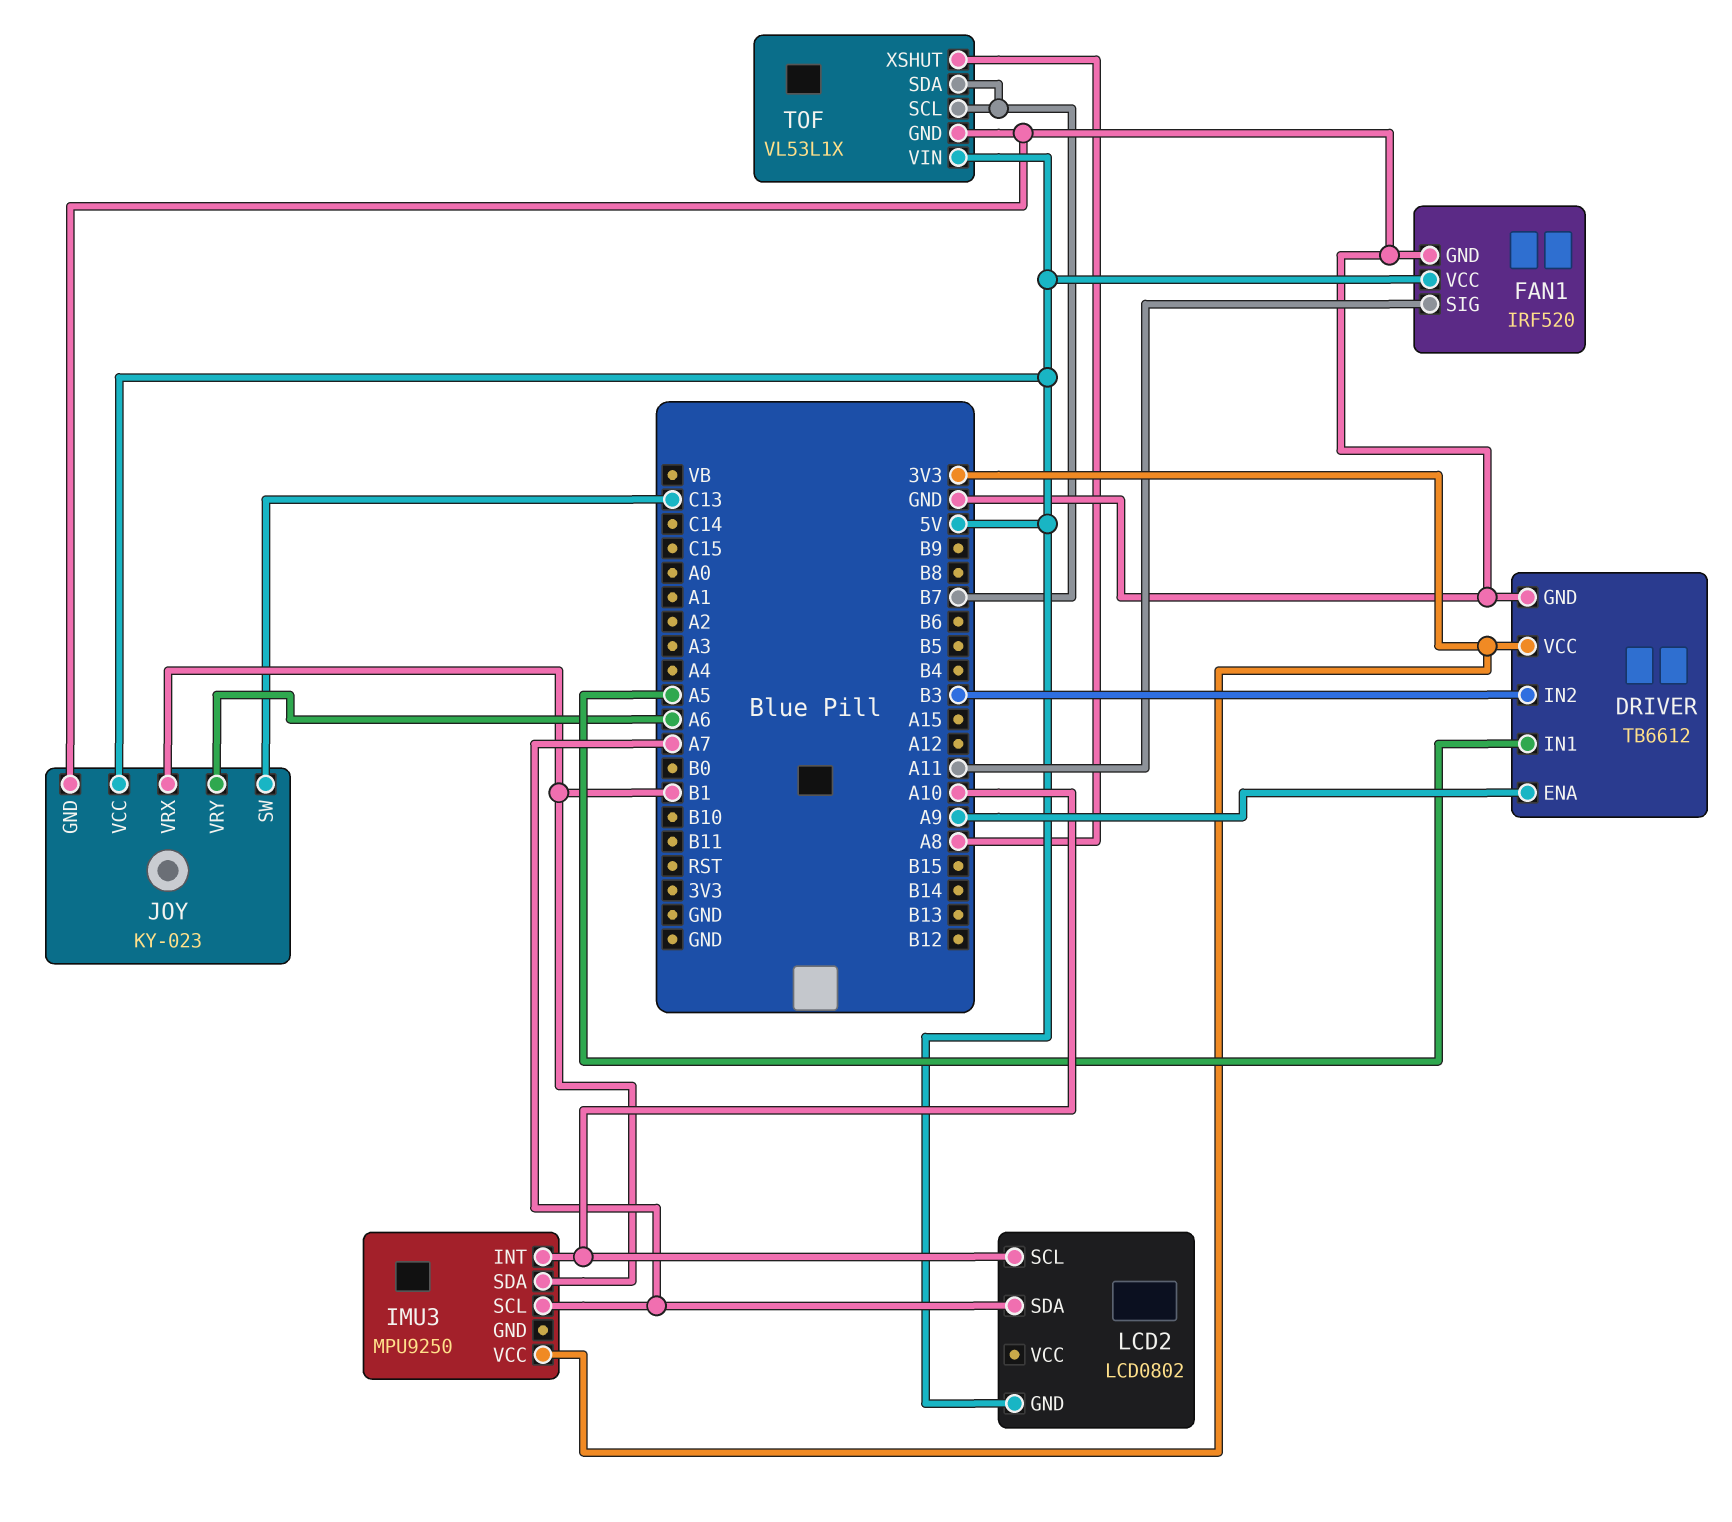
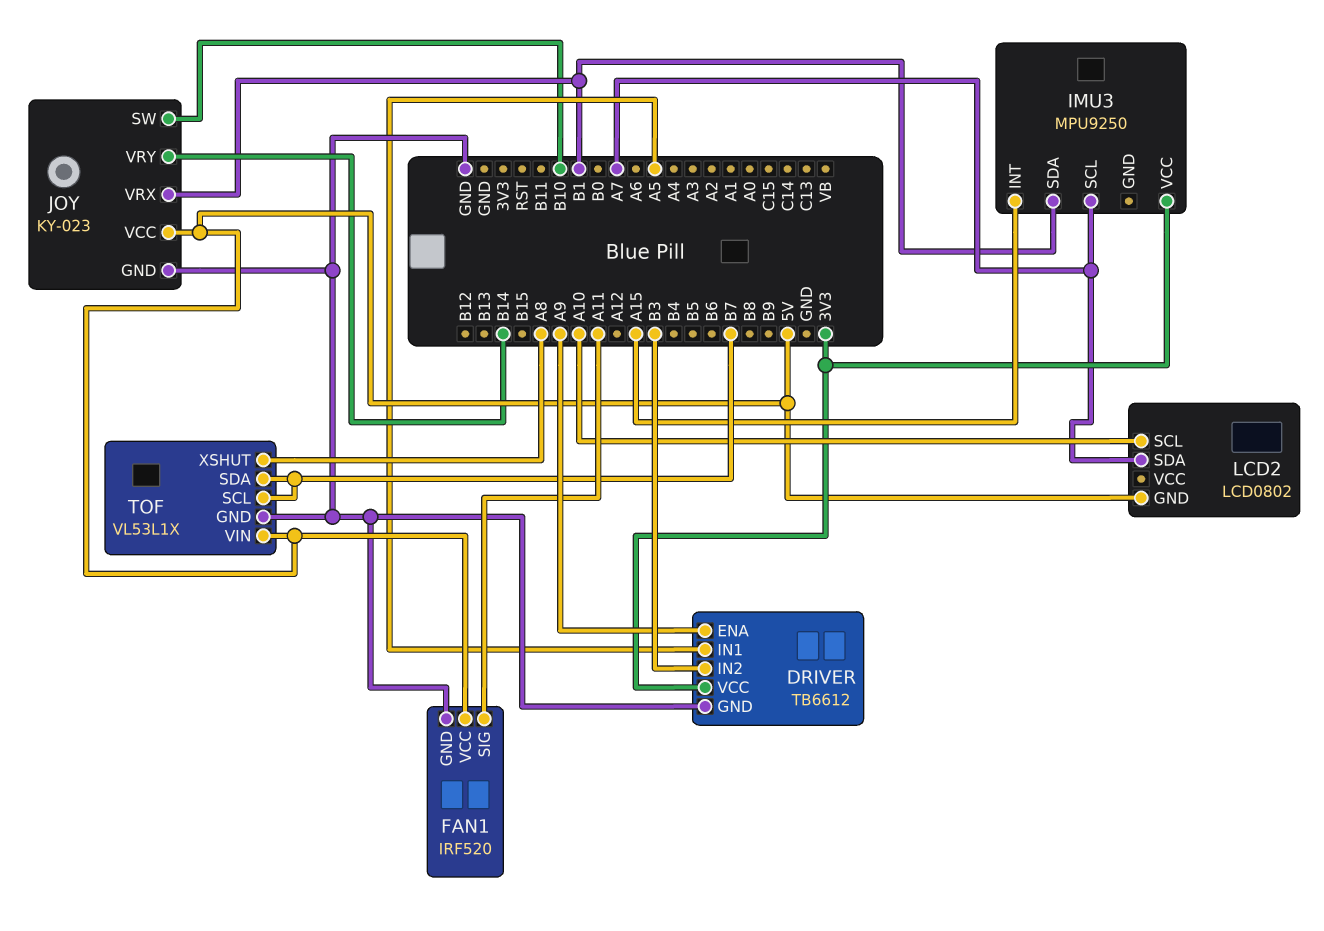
IMU3 pin INT: A10 -> A15
JOY pin SW: C13 -> B10
JOY pin VRY: A6 -> B14

